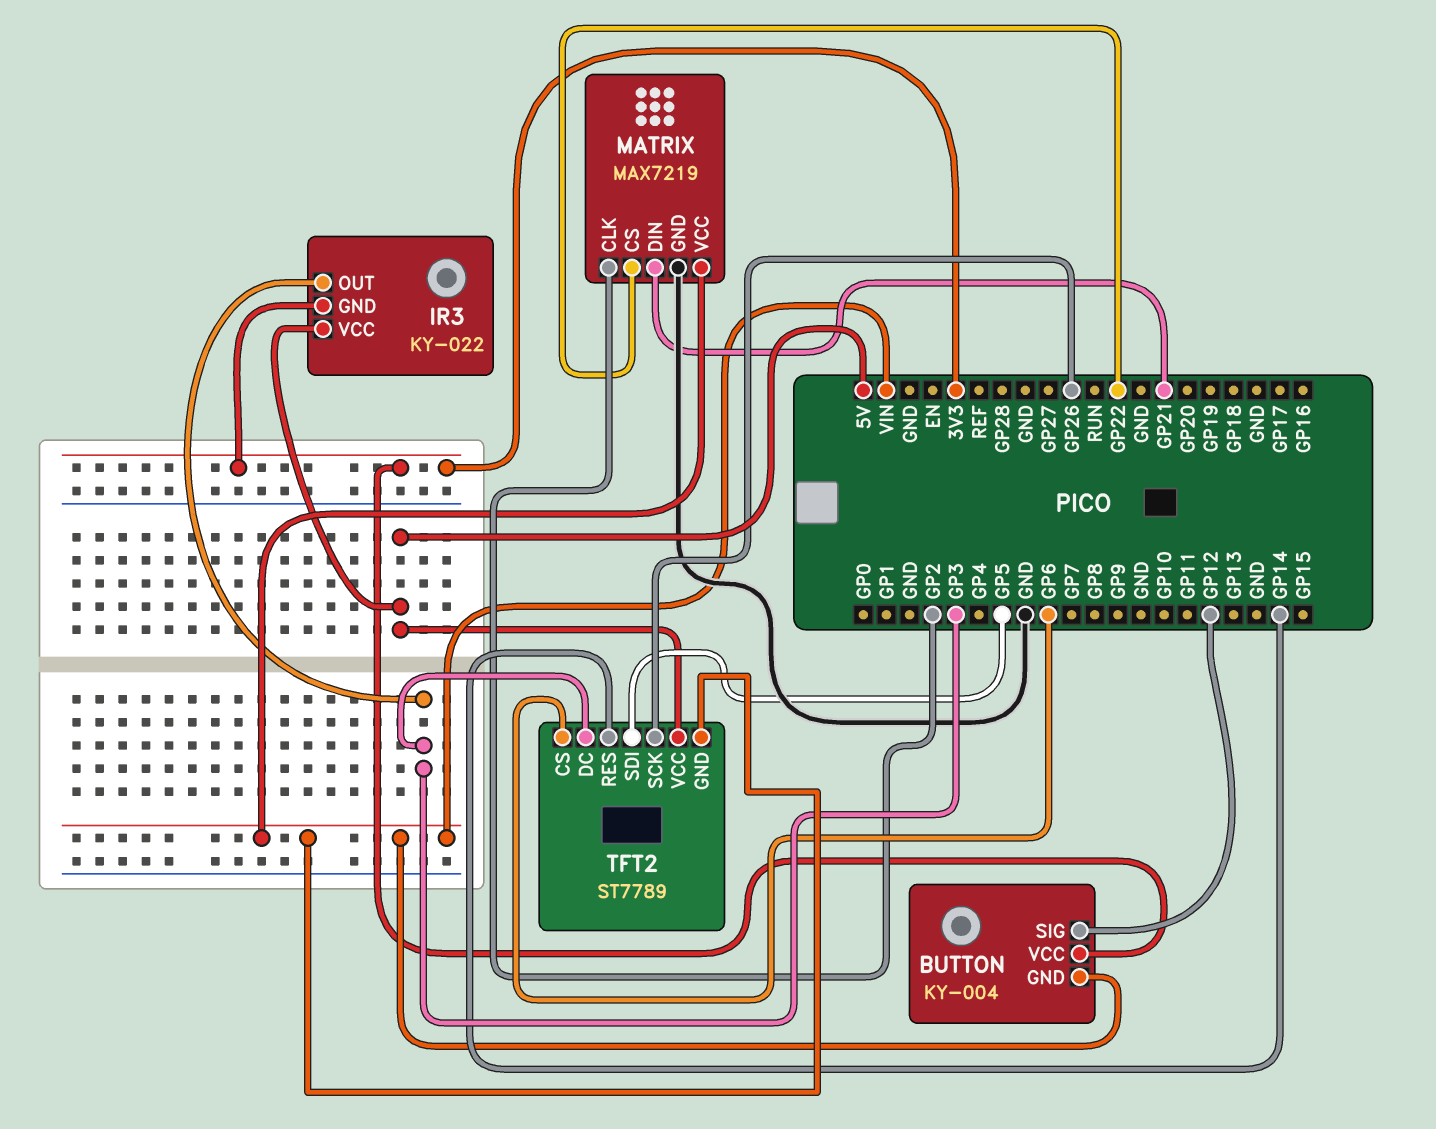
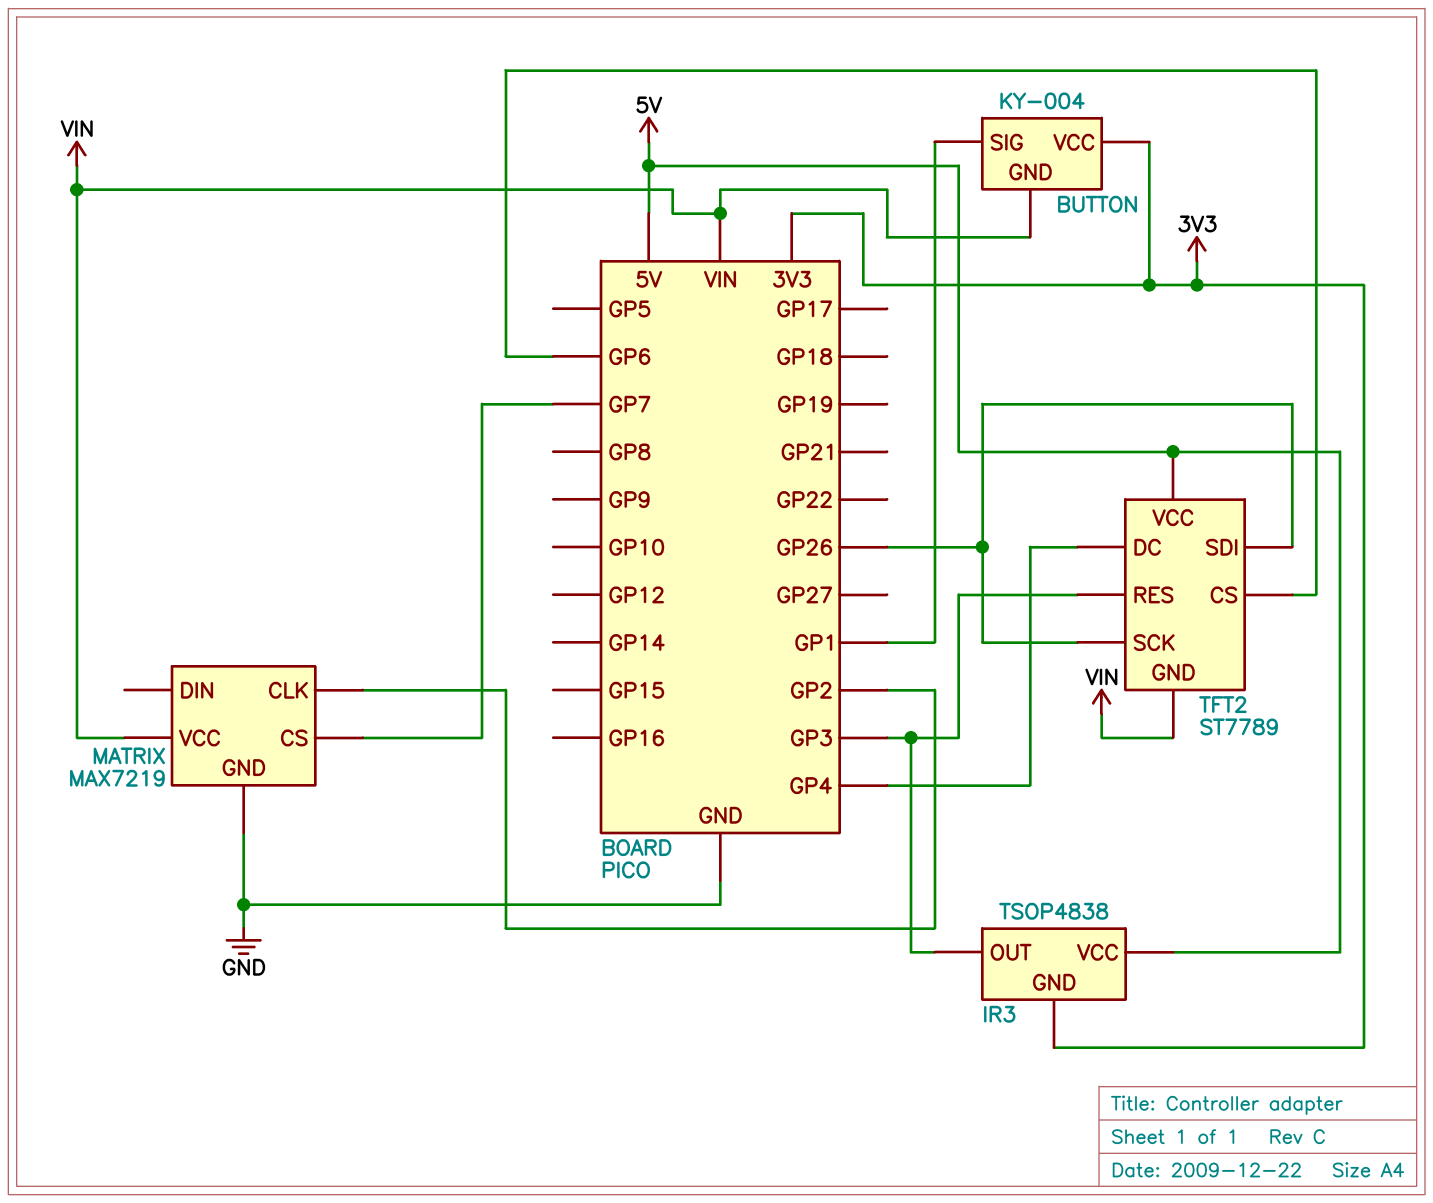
BUTTON pin SIG: GP12 -> GP1
IR3: KY-022 -> TSOP4838
MATRIX pin CS: GP22 -> GP7
MATRIX pin DIN: GP21 -> none
TFT2 pin DC: GP3 -> GP4
TFT2 pin RES: GP14 -> GP3
TFT2 pin SDI: GP5 -> GP26

